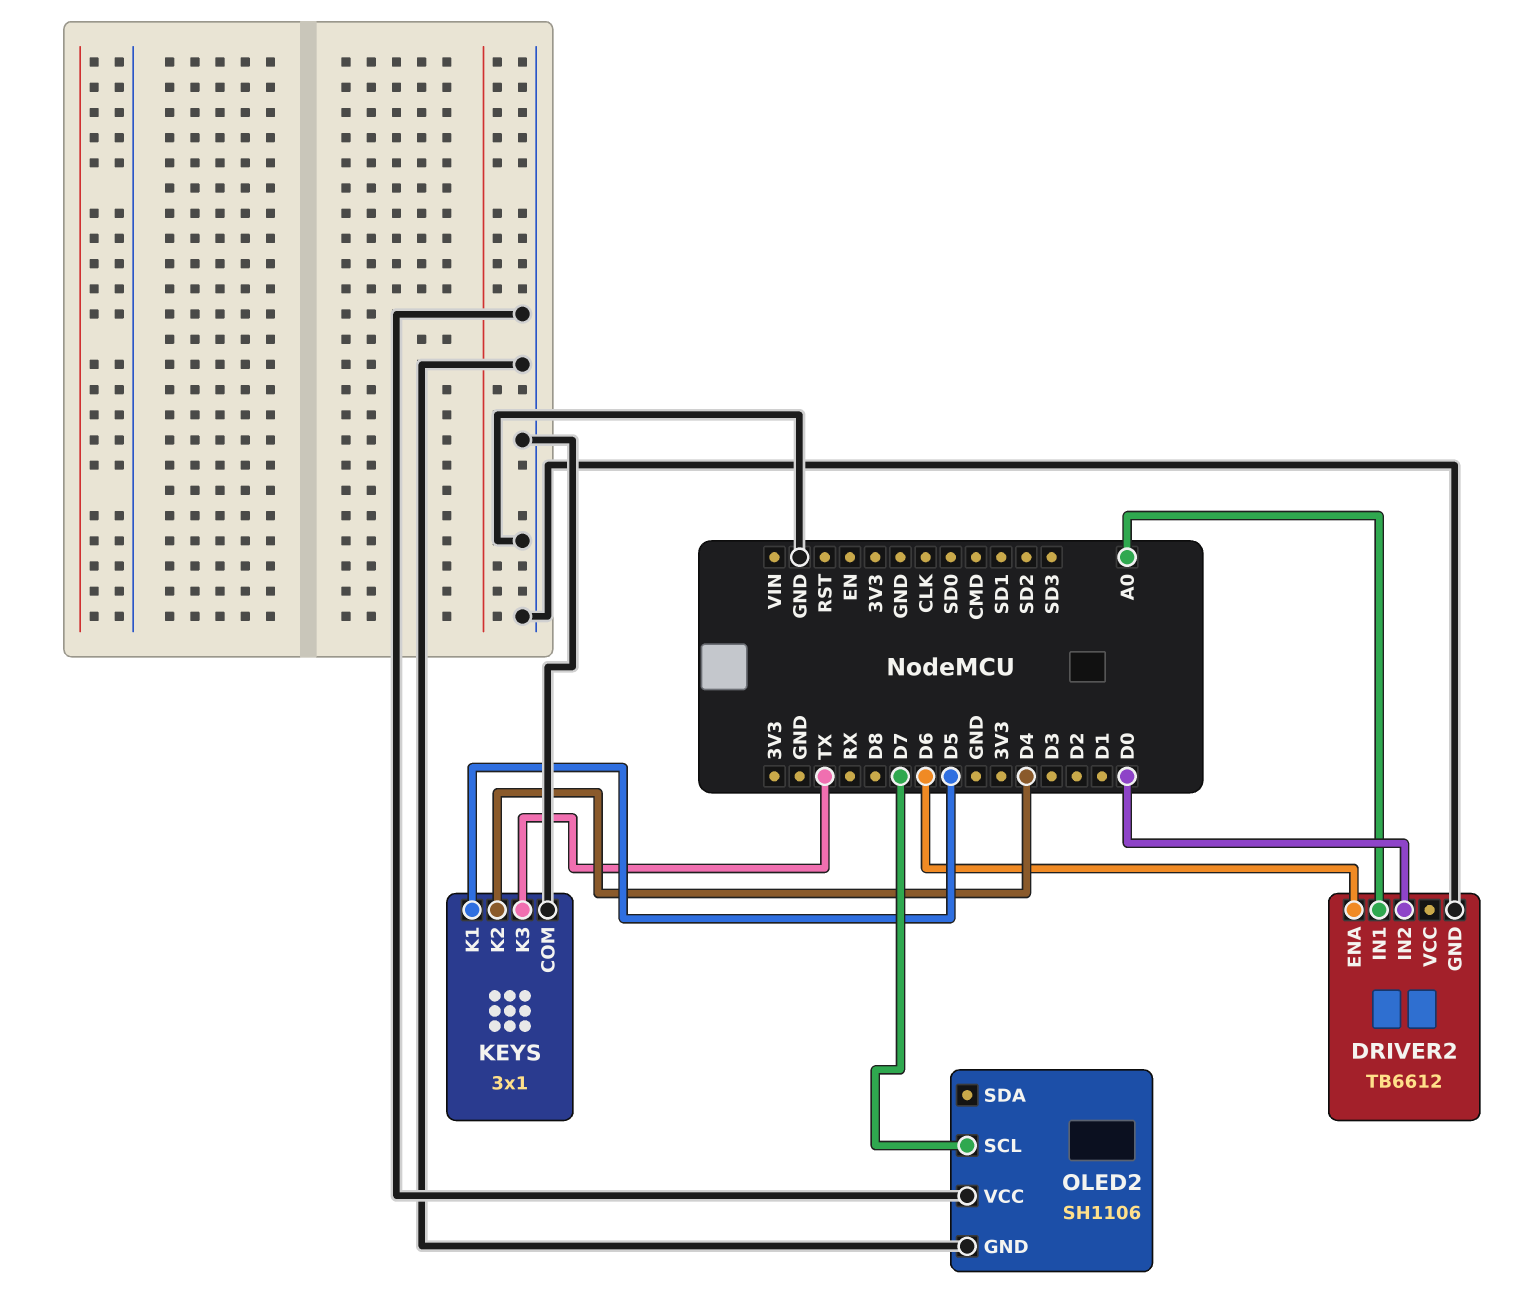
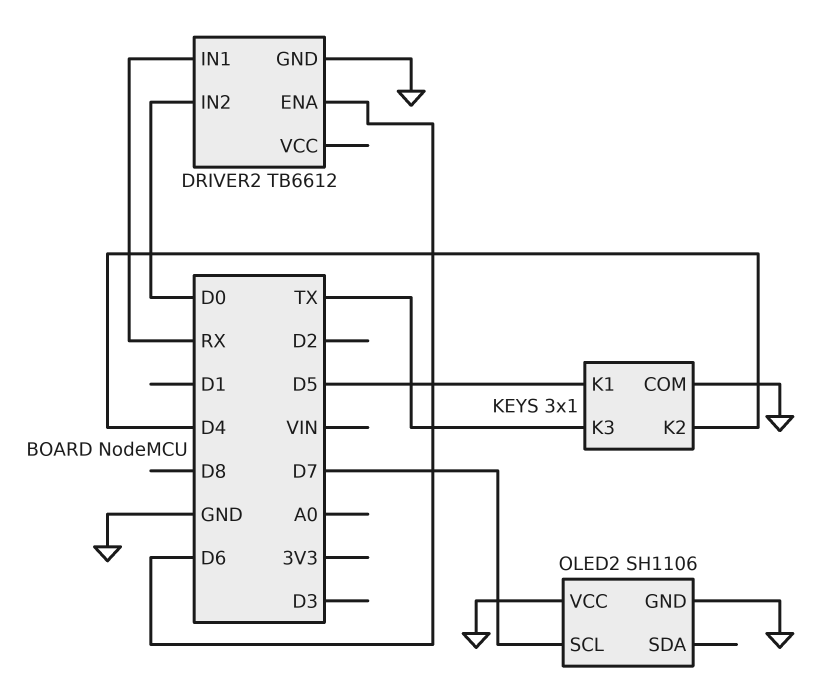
DRIVER2 pin IN1: A0 -> RX

